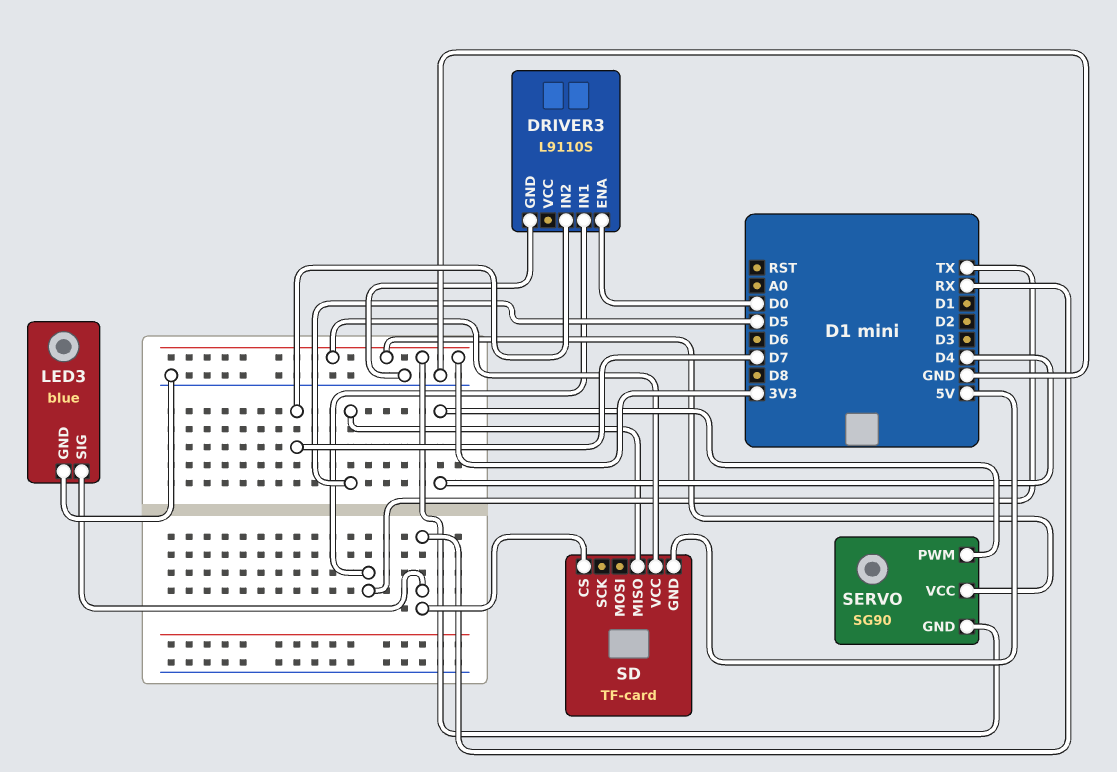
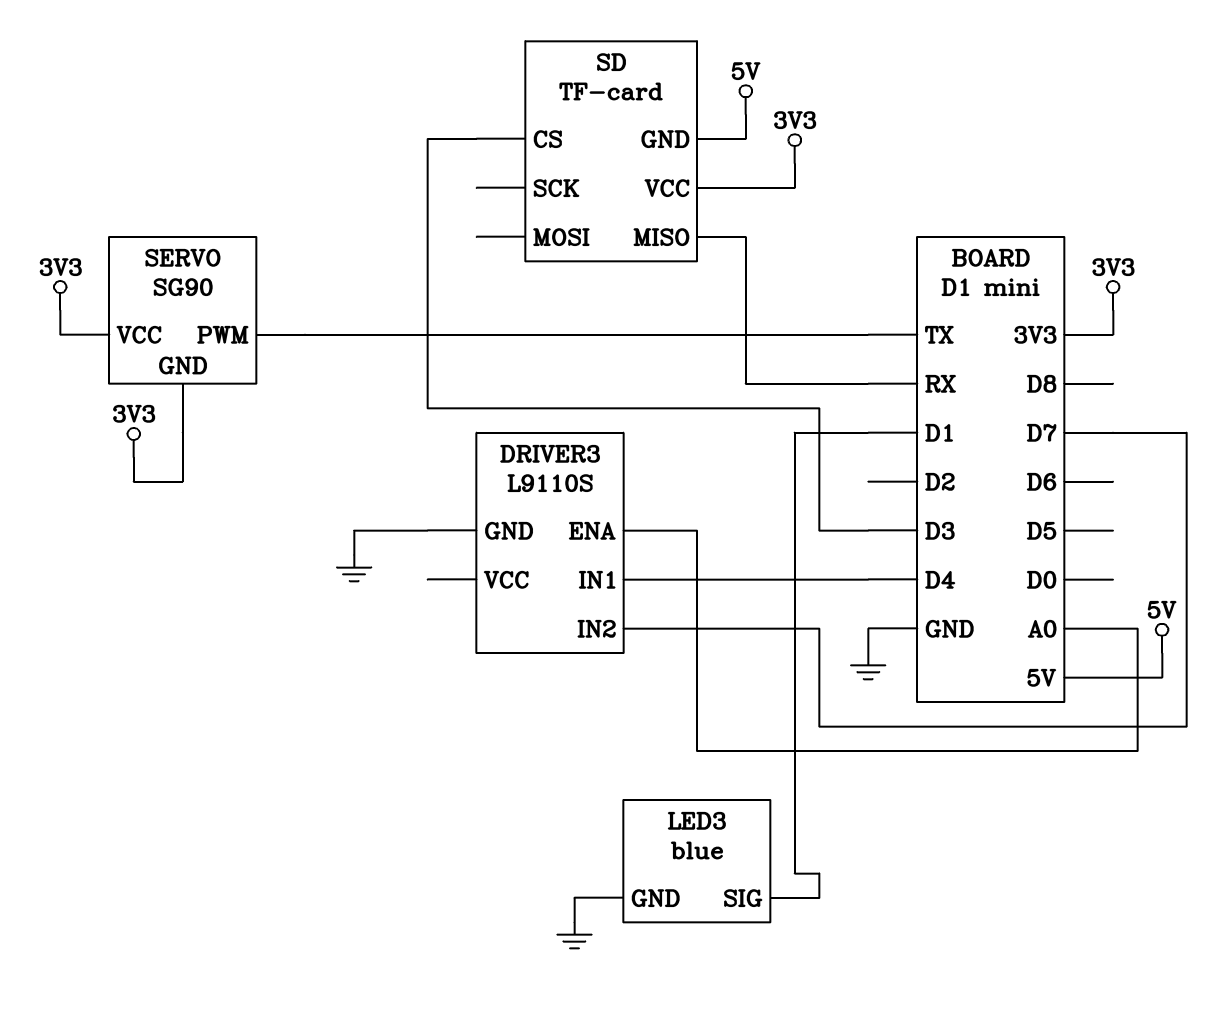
DRIVER3 pin ENA: D0 -> A0
DRIVER3 pin IN1: TX -> D4
LED3 pin SIG: RX -> D1
SD pin CS: RX -> D3
SD pin MISO: D5 -> RX
SERVO pin PWM: D4 -> TX

